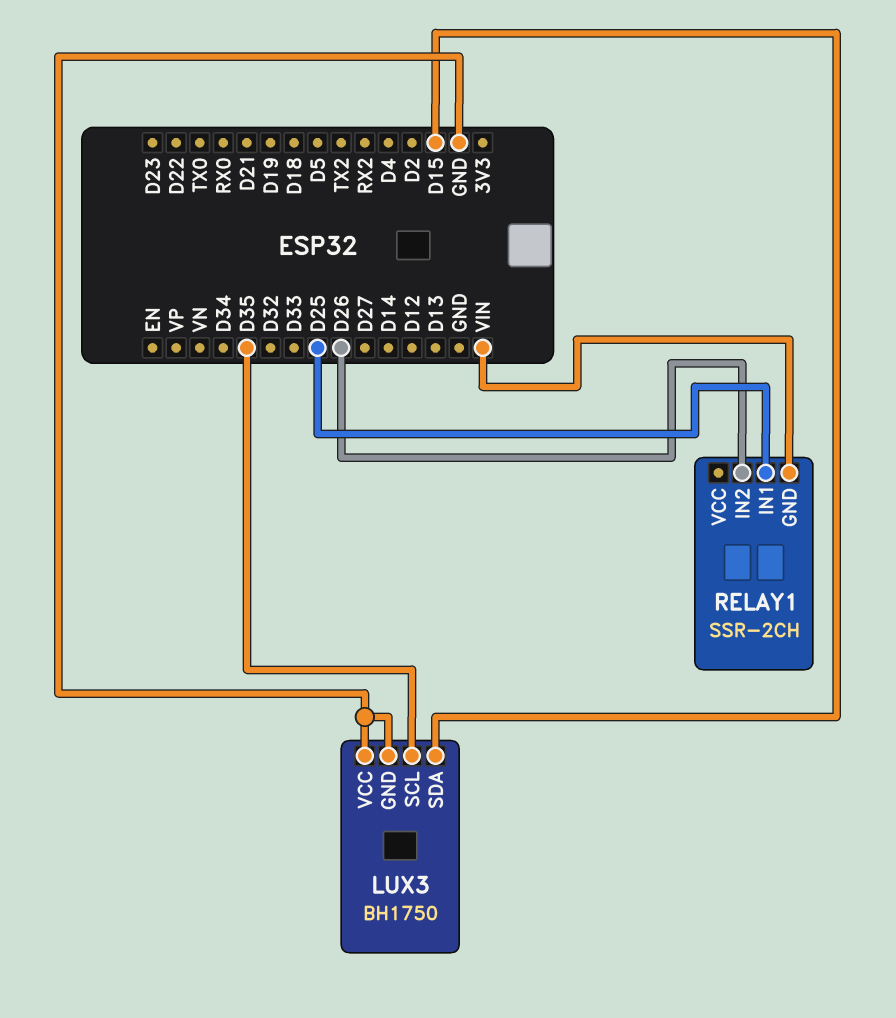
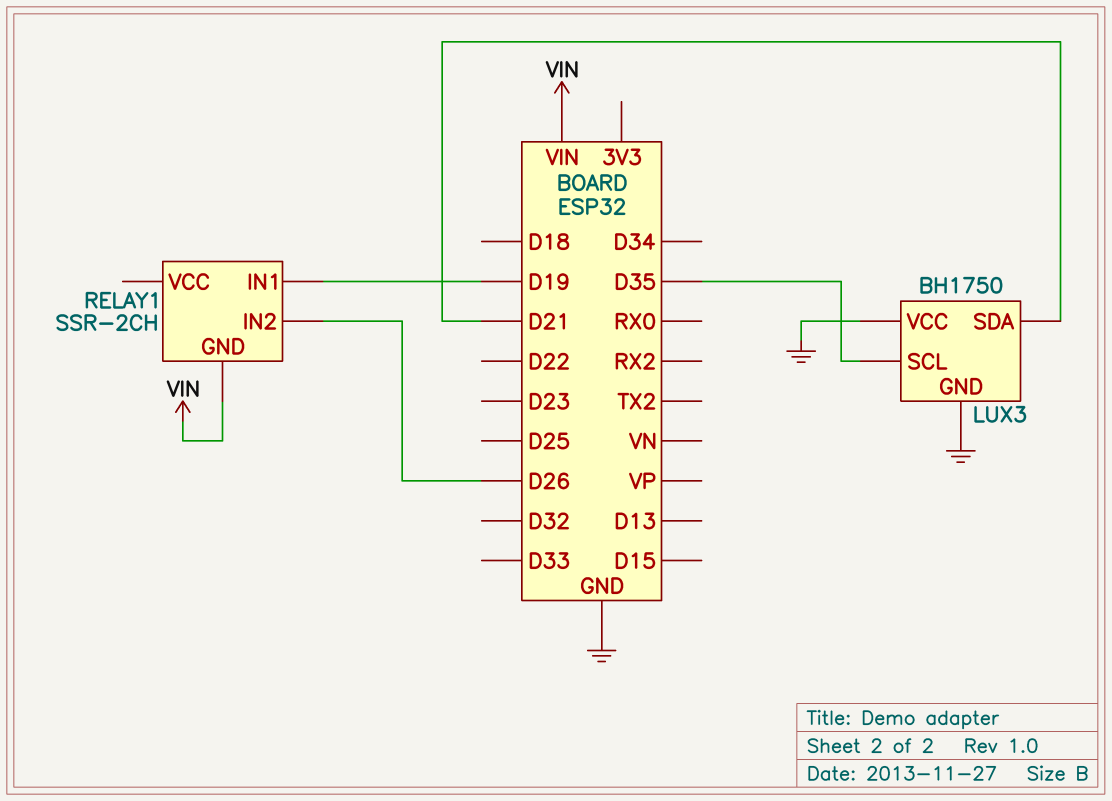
LUX3 pin SDA: D15 -> D21
RELAY1 pin IN1: D25 -> D19

